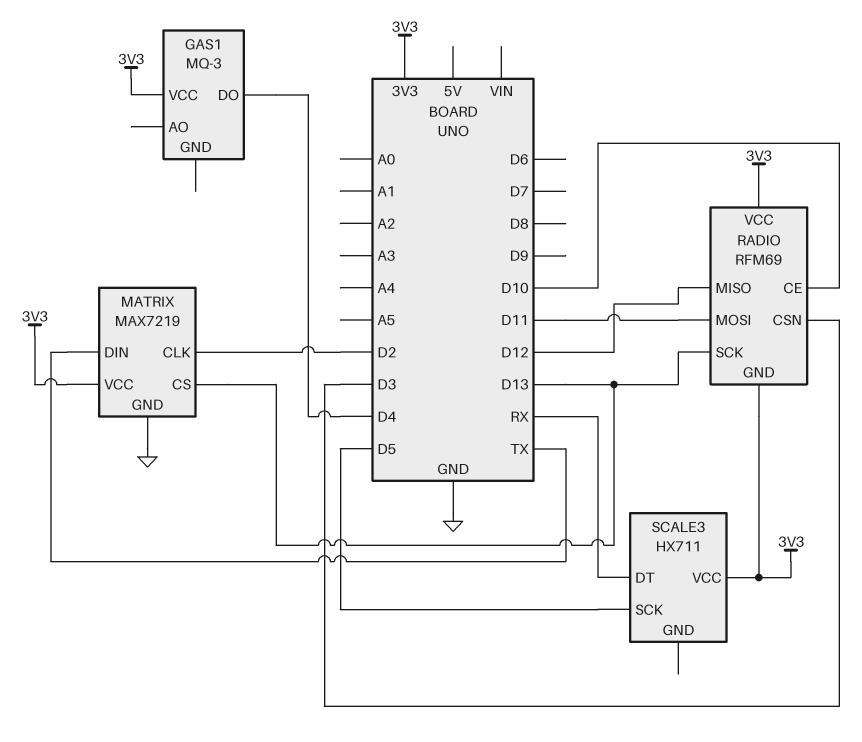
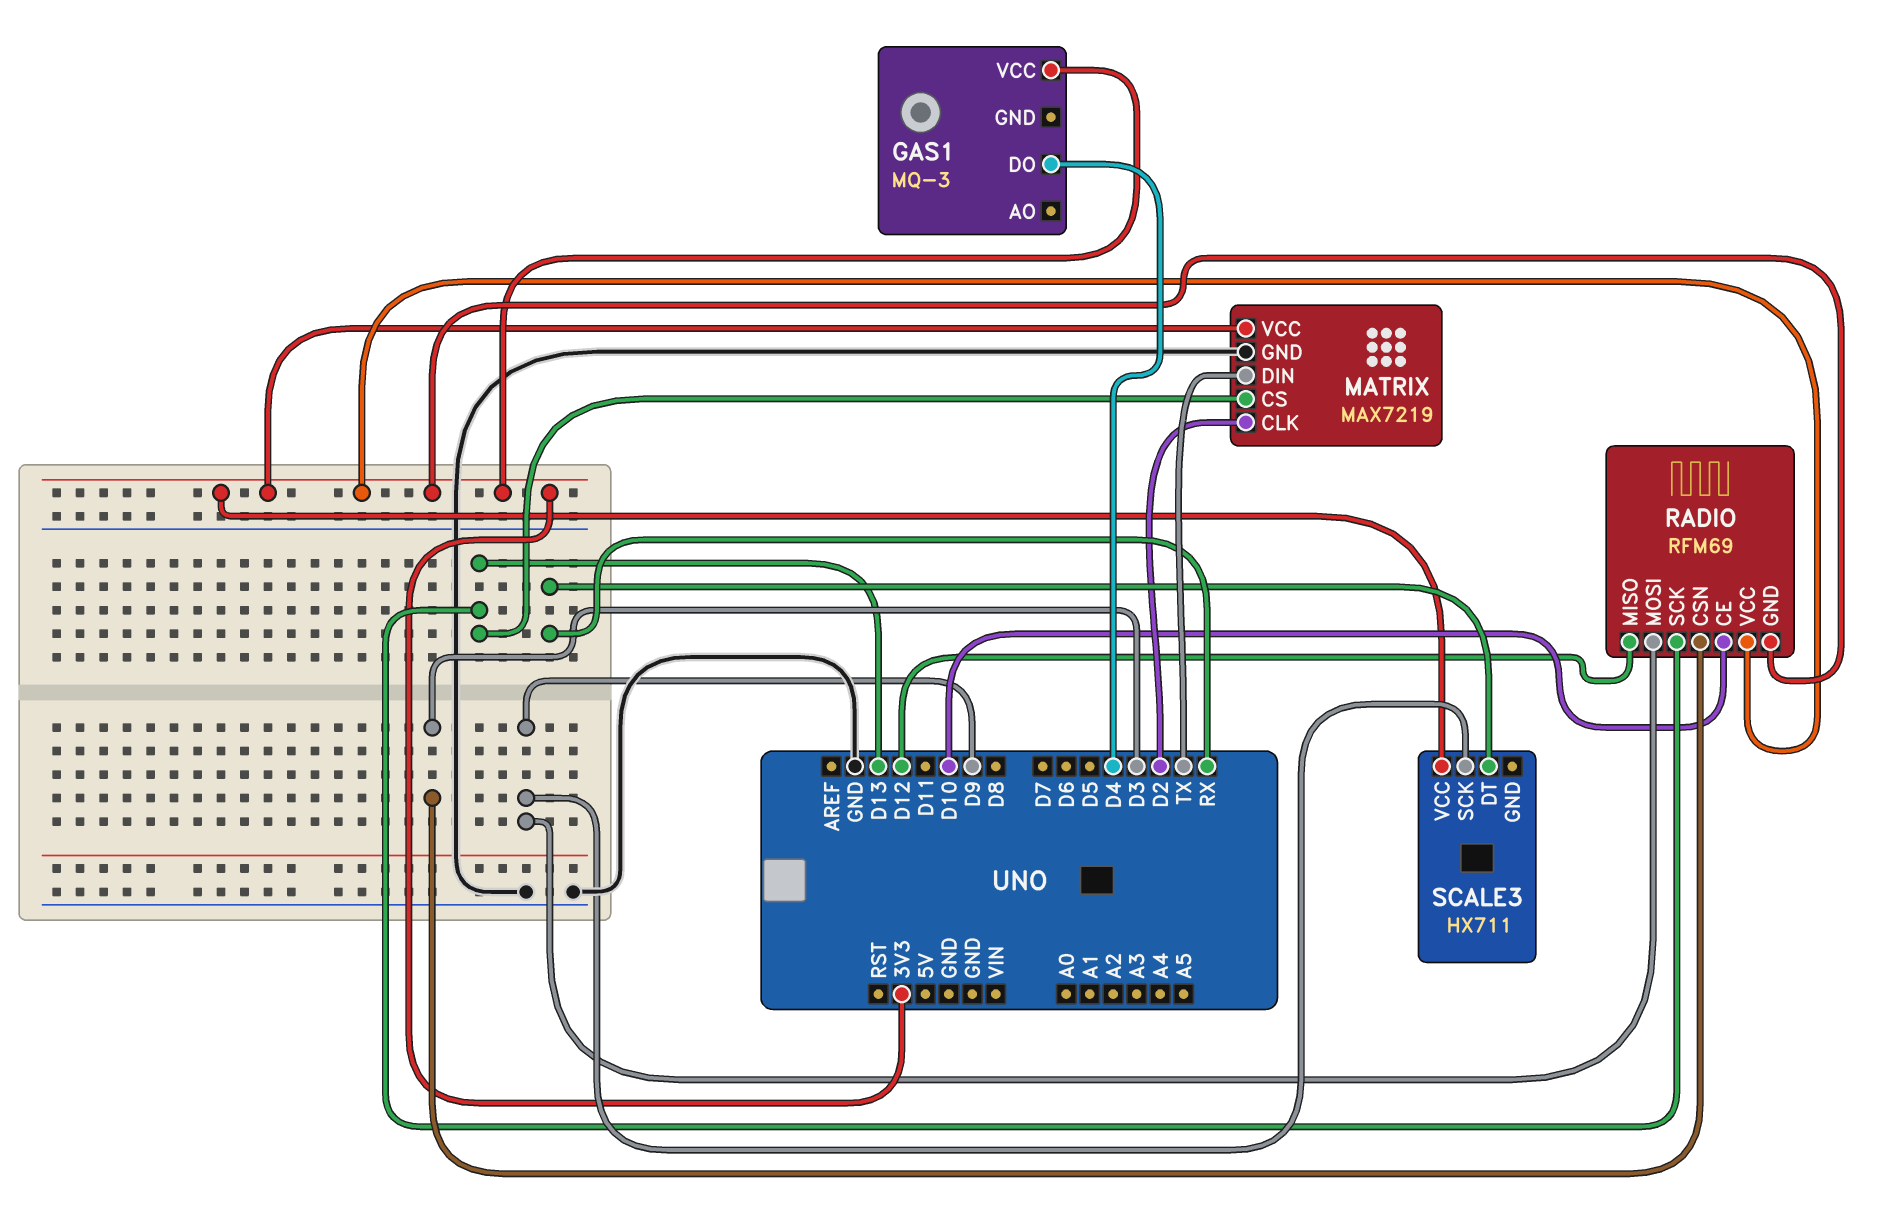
RADIO pin MOSI: D11 -> D9
SCALE3 pin SCK: D5 -> D9

